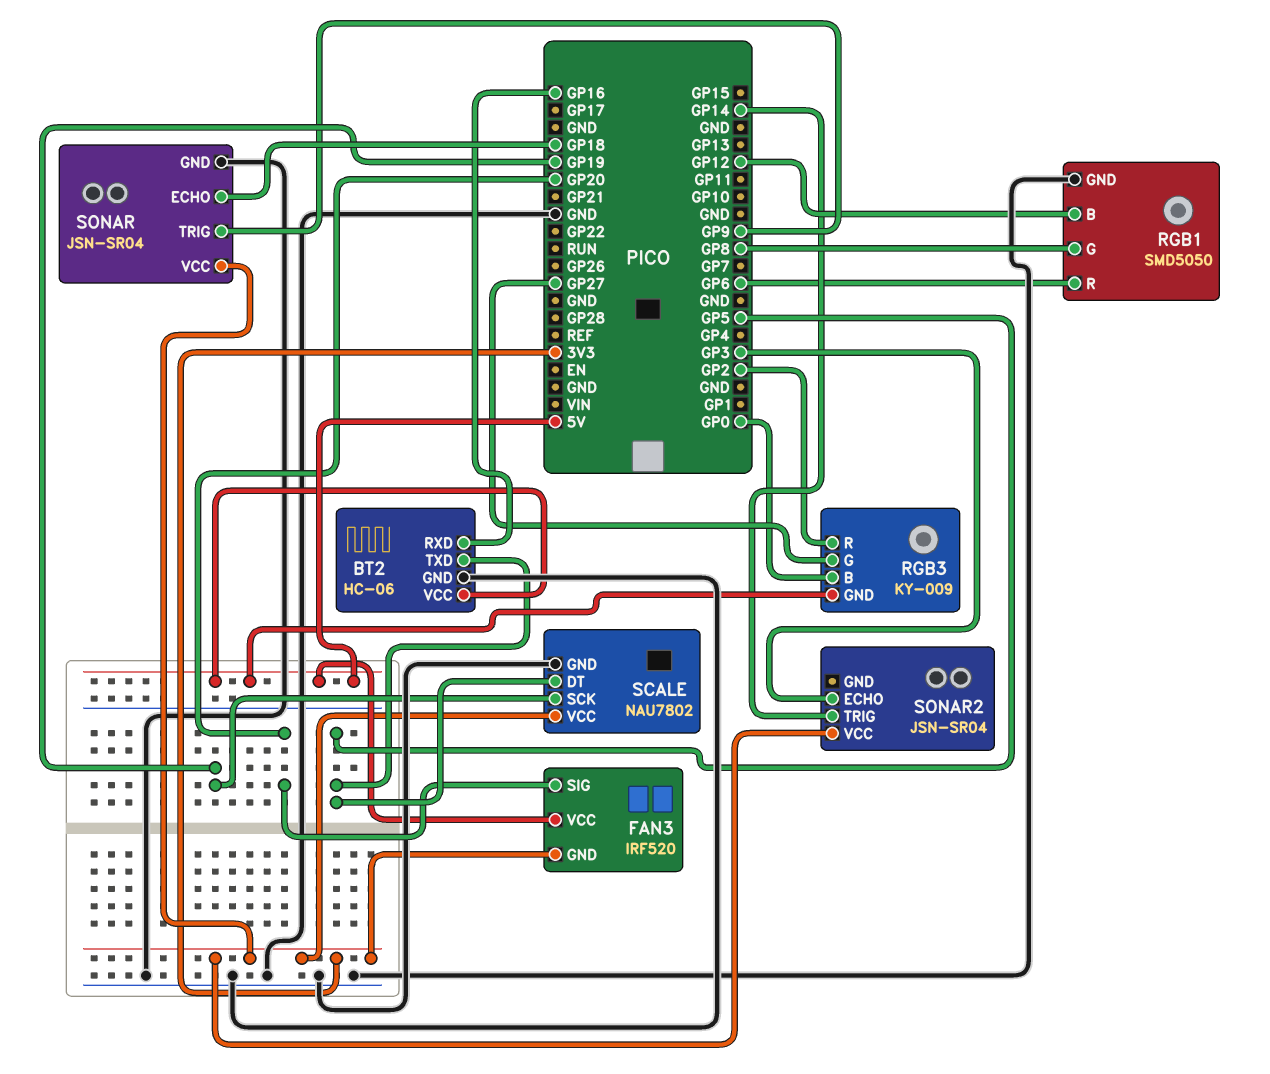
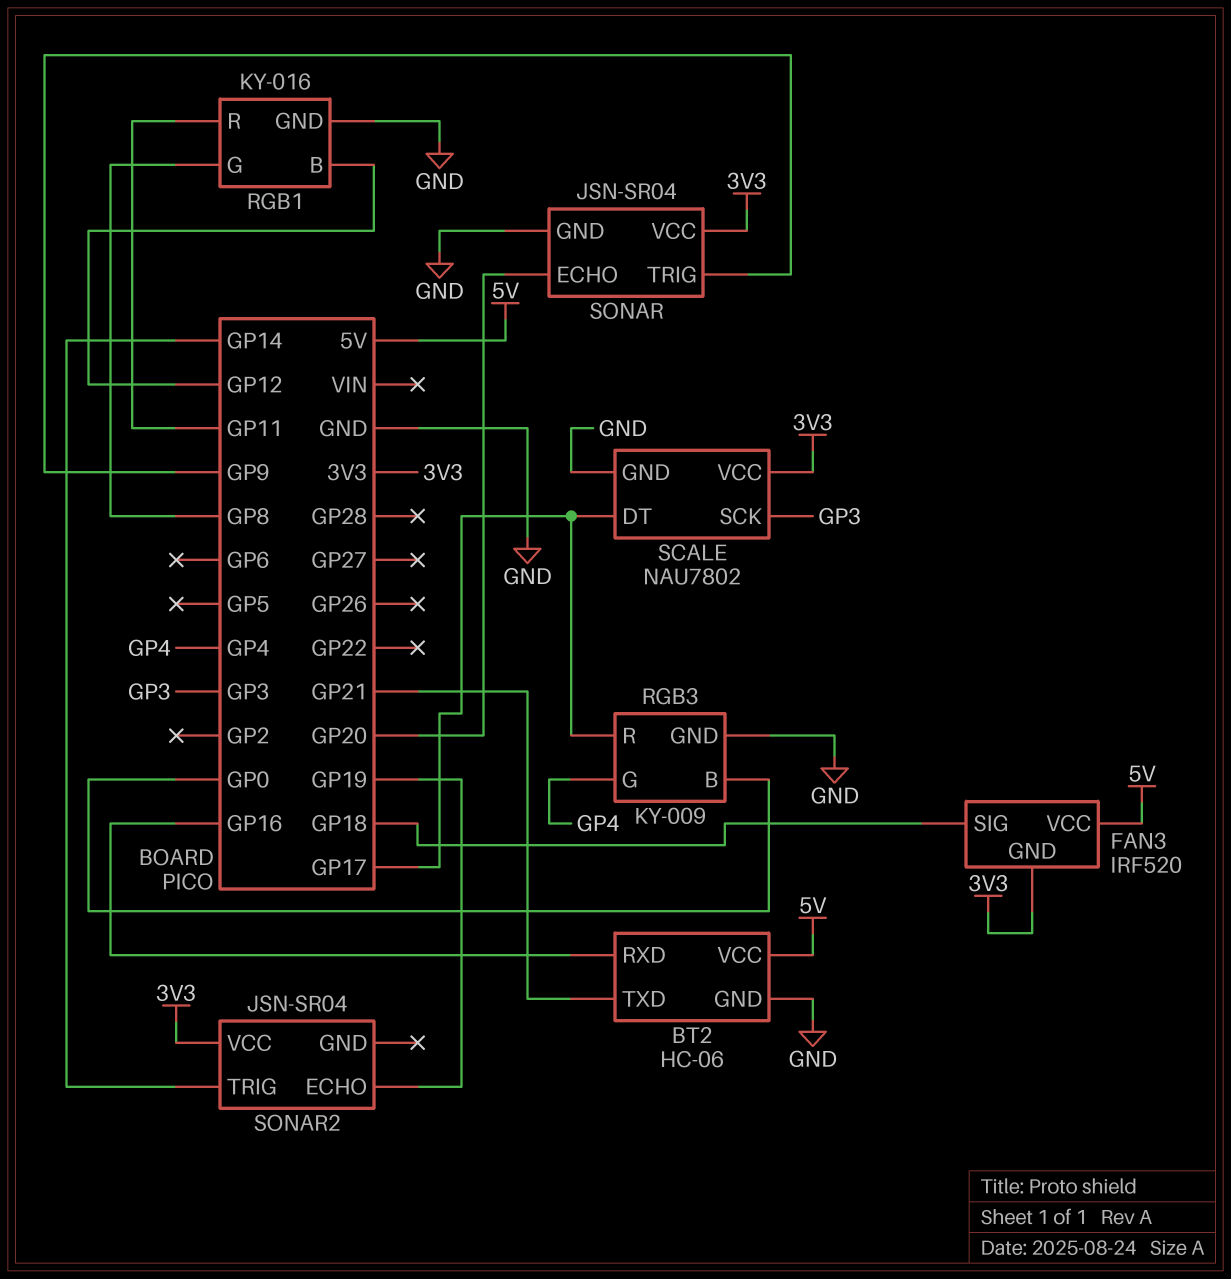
BT2 pin TXD: GP5 -> GP21
FAN3 pin SIG: GP20 -> GP18
RGB1: SMD5050 -> KY-016
RGB1 pin R: GP6 -> GP11
RGB3 pin G: GP27 -> GP4
RGB3 pin GND: 5V -> GND
RGB3 pin R: GP2 -> GP17
SCALE pin DT: GP5 -> GP17
SCALE pin SCK: GP19 -> GP3
SONAR pin ECHO: GP18 -> GP20
SONAR2 pin ECHO: GP3 -> GP19

